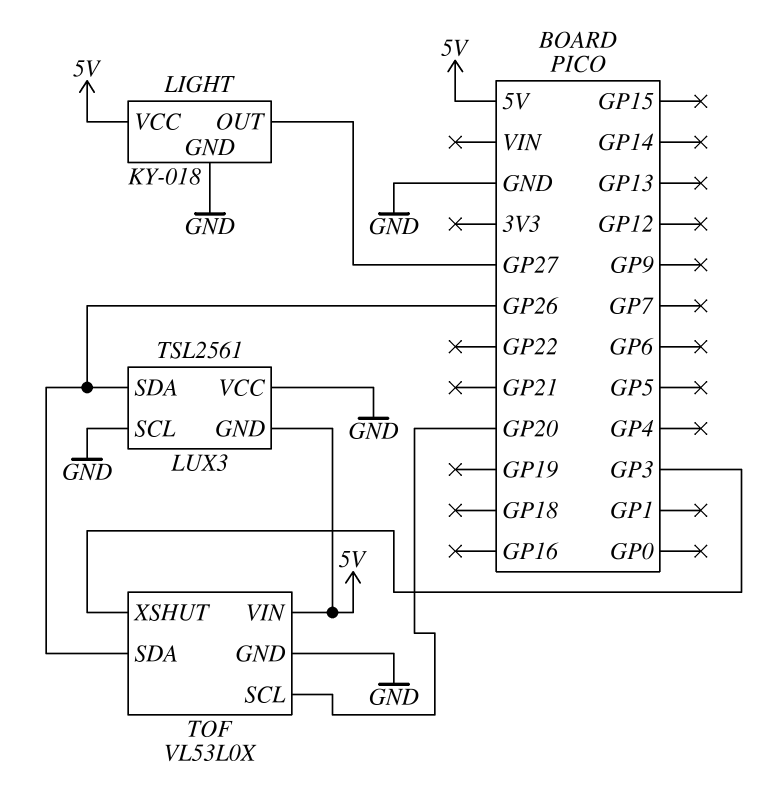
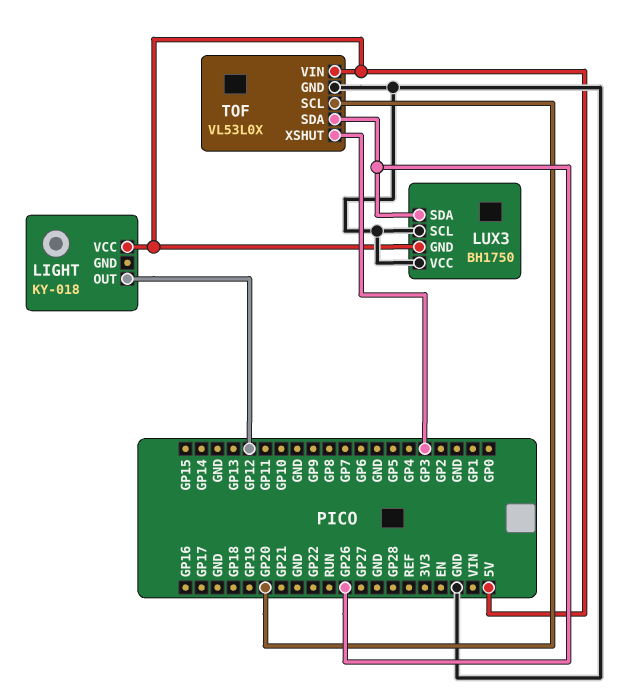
LIGHT pin GND: GND -> none
LIGHT pin OUT: GP27 -> GP12
LUX3: TSL2561 -> BH1750

